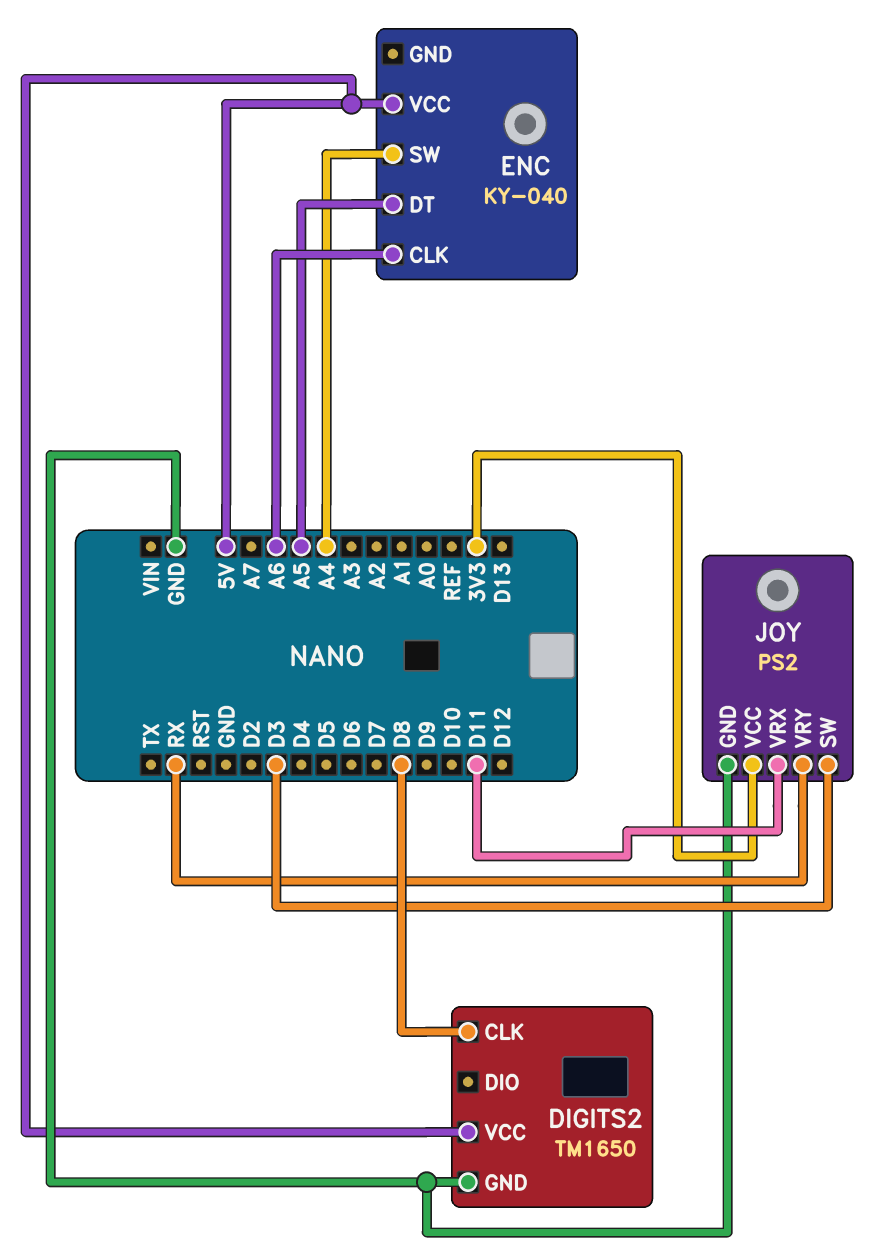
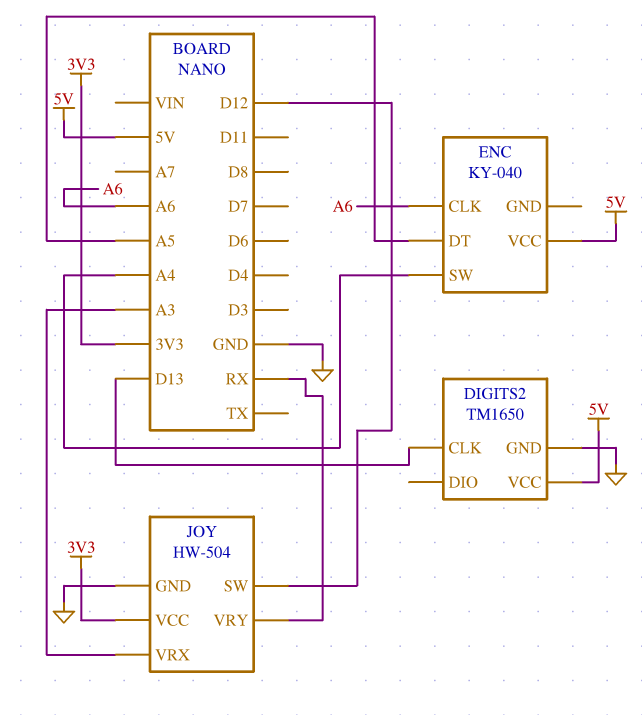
DIGITS2 pin CLK: D8 -> D13
JOY: PS2 -> HW-504
JOY pin SW: D3 -> D12
JOY pin VRX: D11 -> A3

